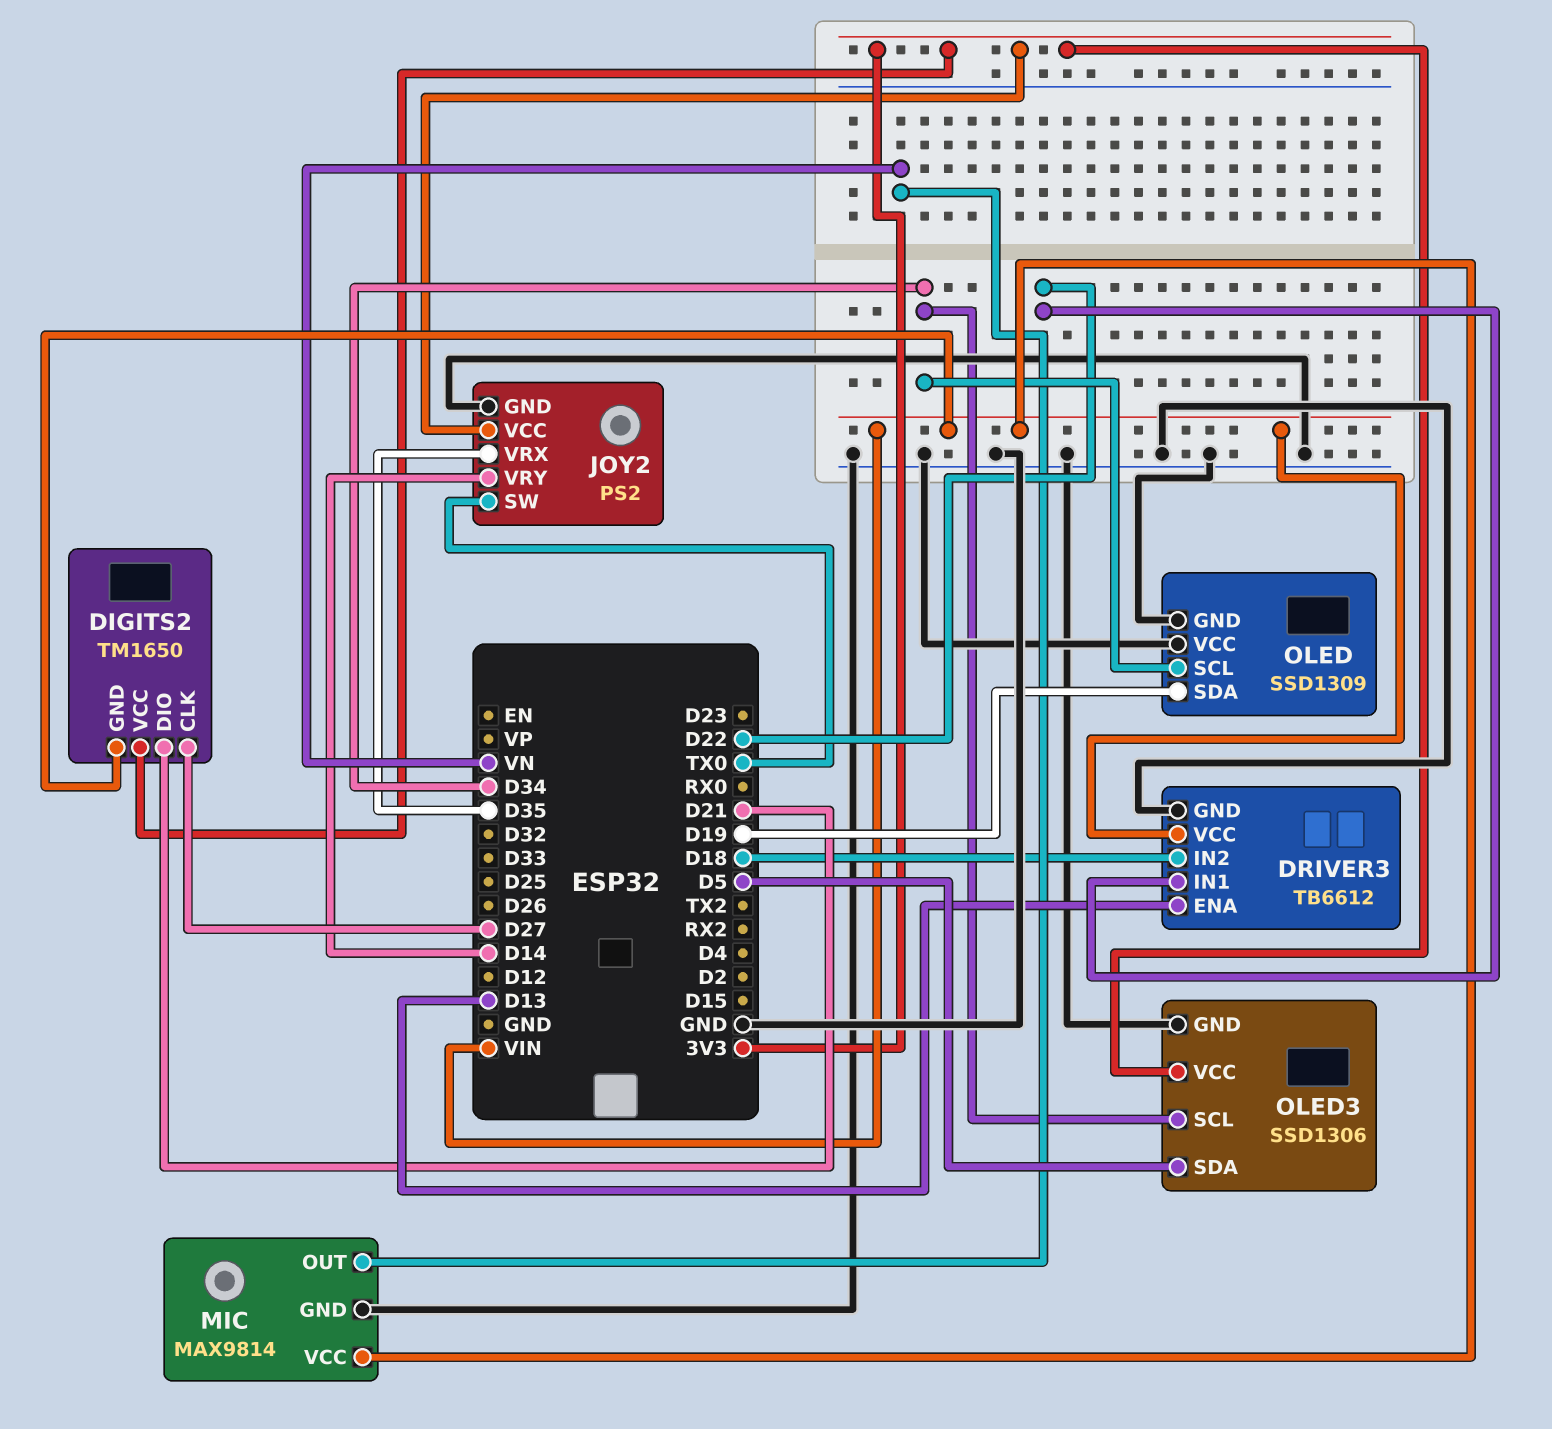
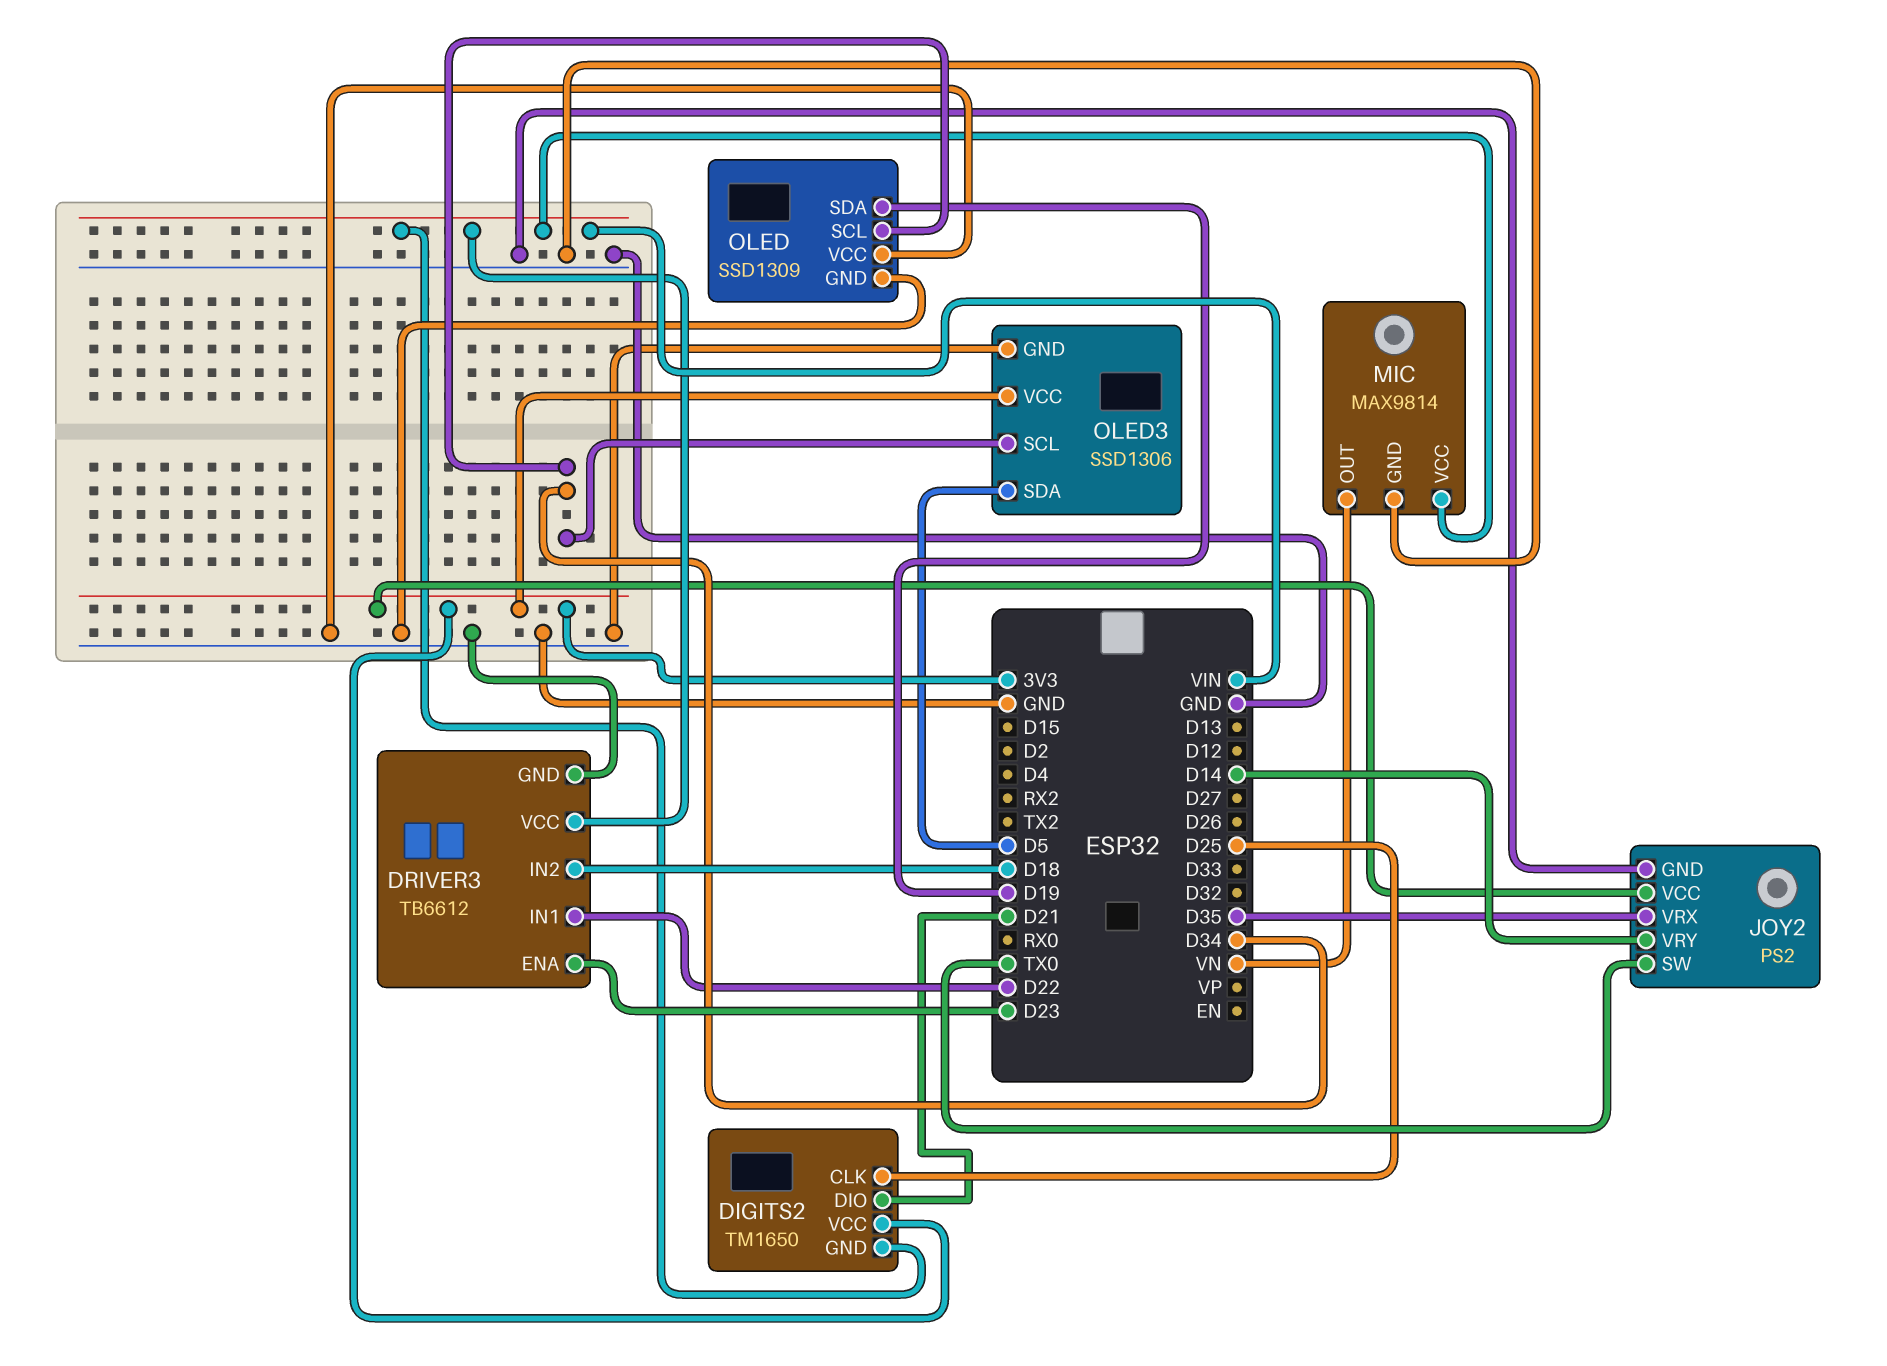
DIGITS2 pin CLK: D27 -> D25
DRIVER3 pin ENA: D13 -> D23

